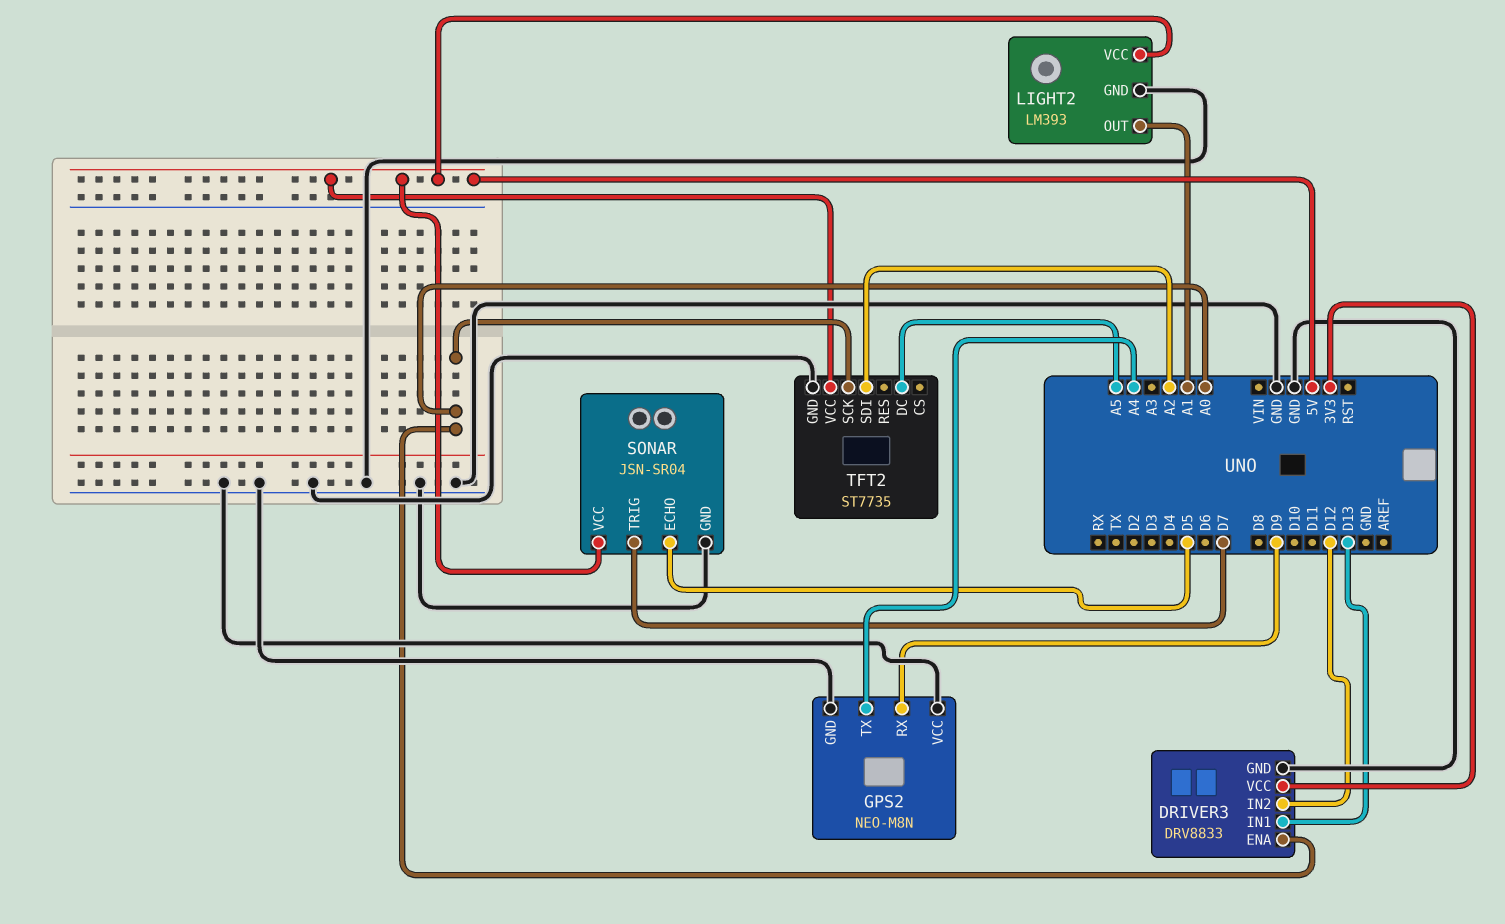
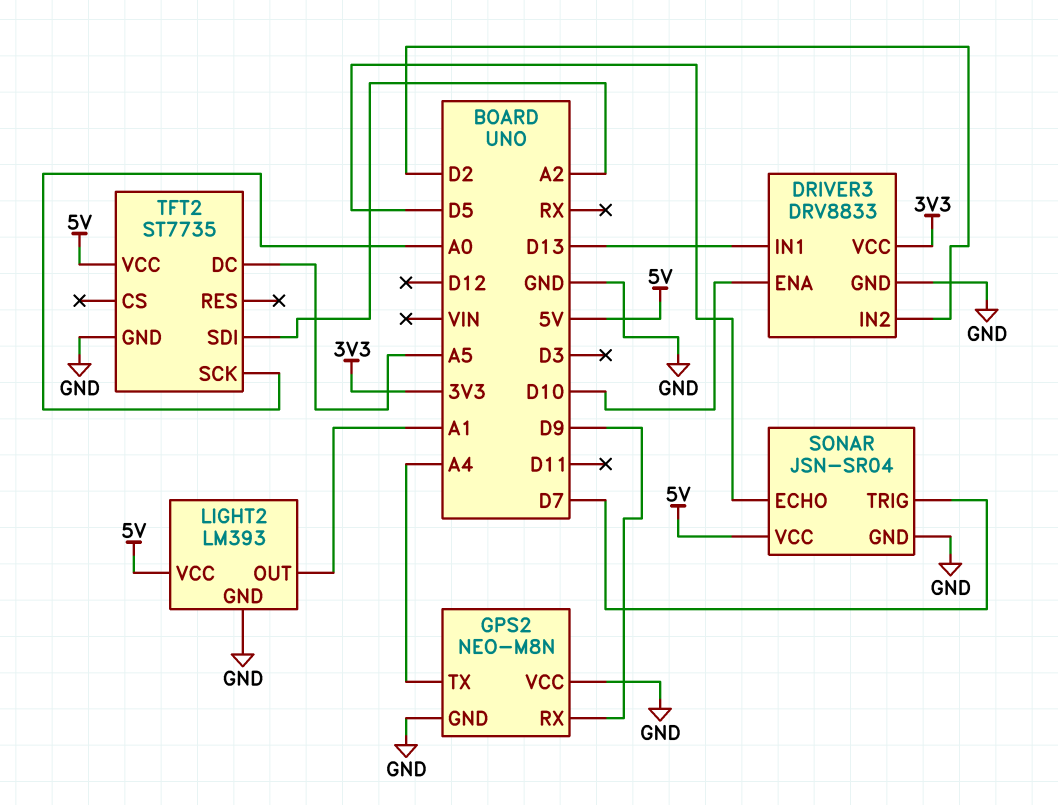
DRIVER3 pin ENA: A0 -> D10
DRIVER3 pin IN2: D12 -> D2

